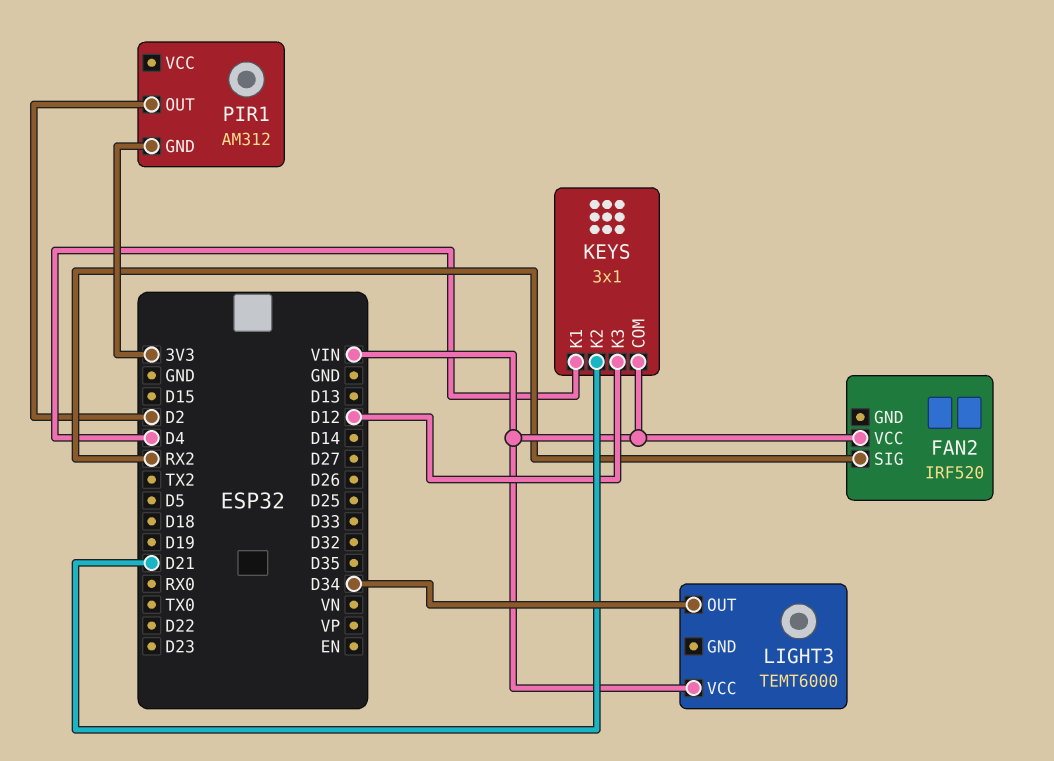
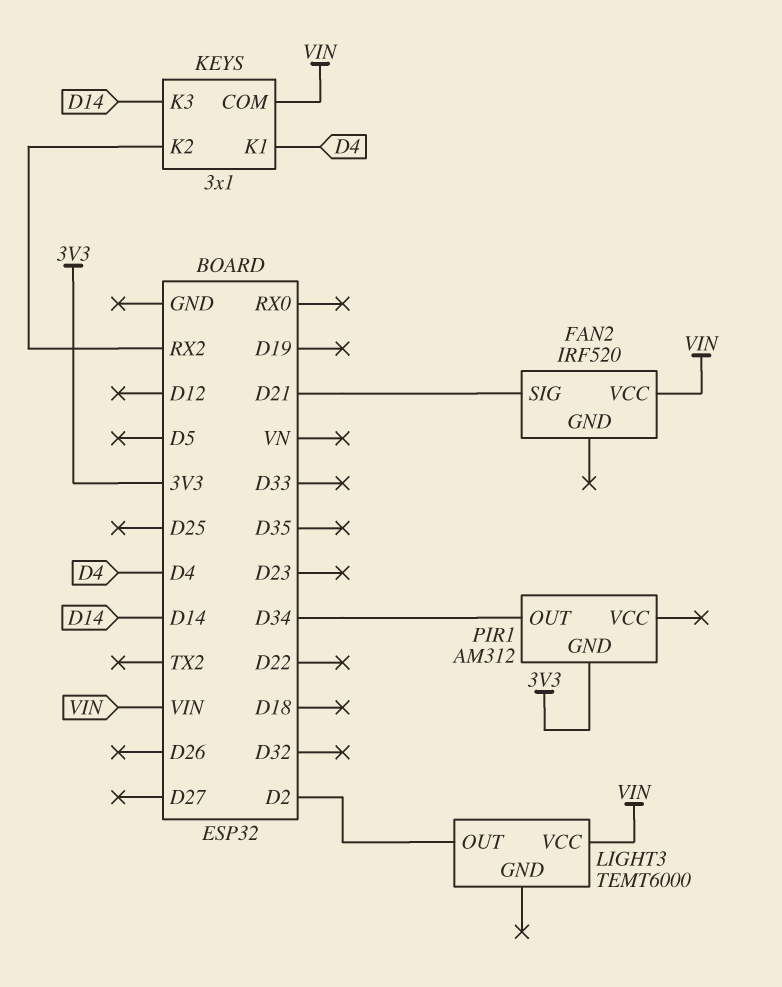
FAN2 pin SIG: RX2 -> D21
KEYS pin K2: D21 -> RX2
KEYS pin K3: D12 -> D14
LIGHT3 pin OUT: D34 -> D2
PIR1 pin OUT: D2 -> D34

